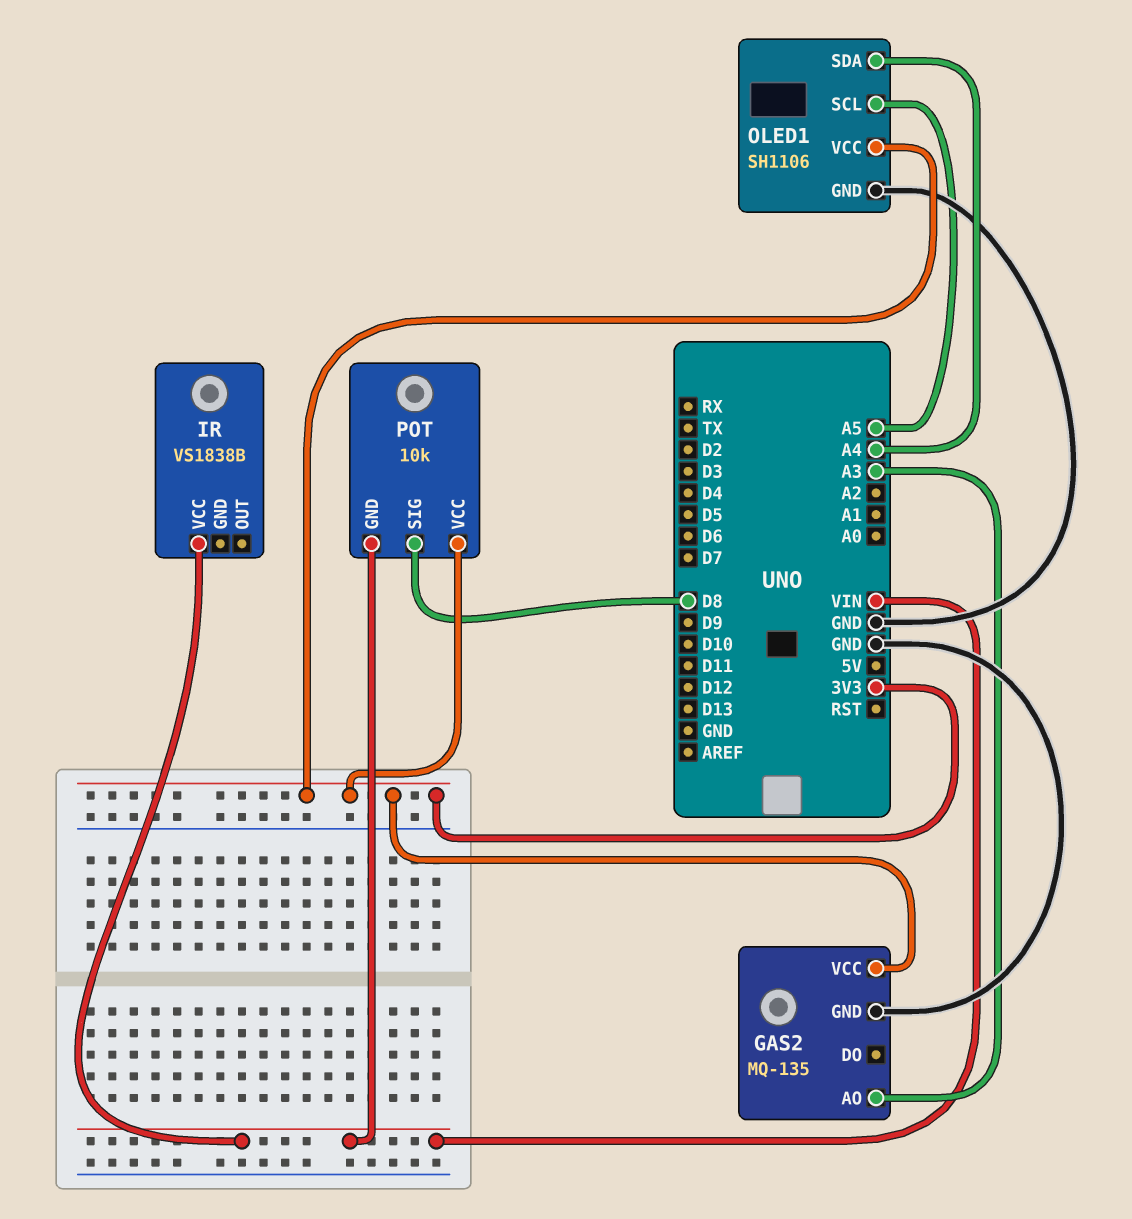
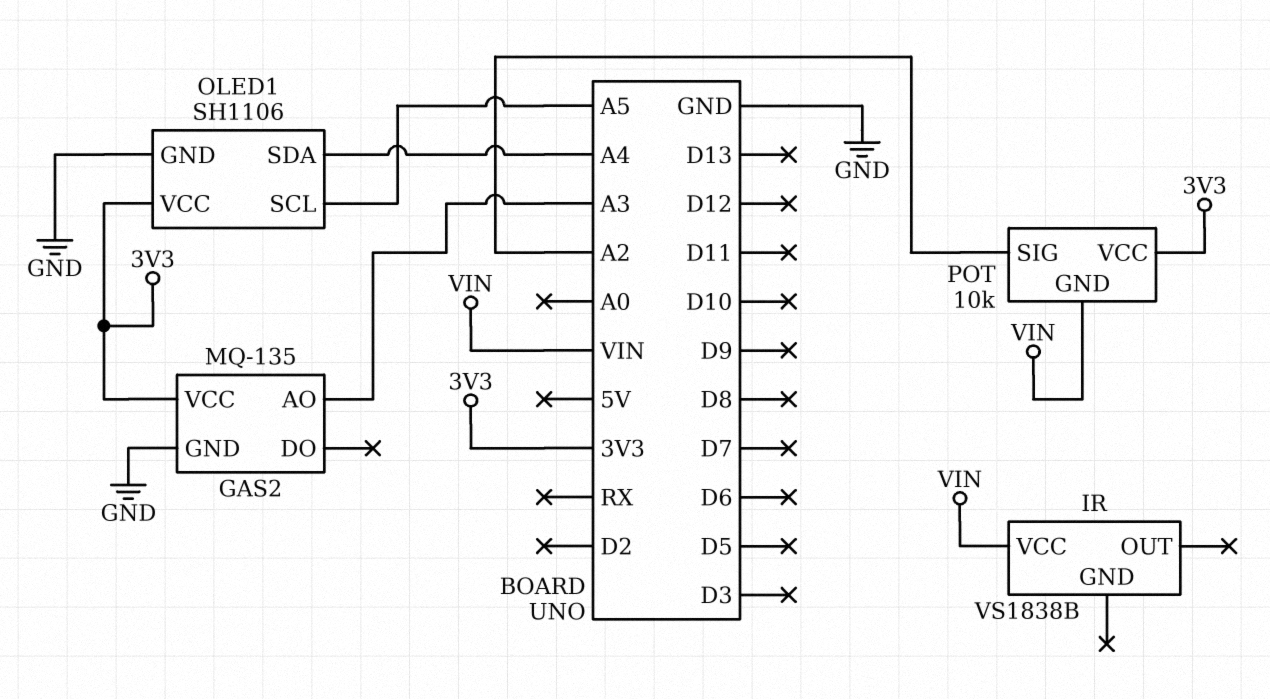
POT pin SIG: D8 -> A2

